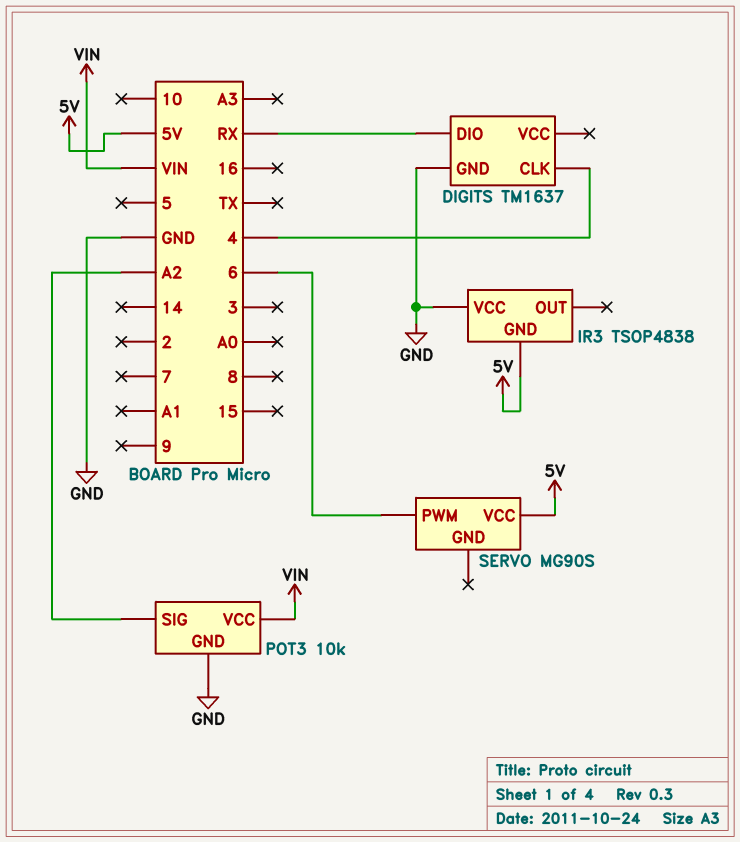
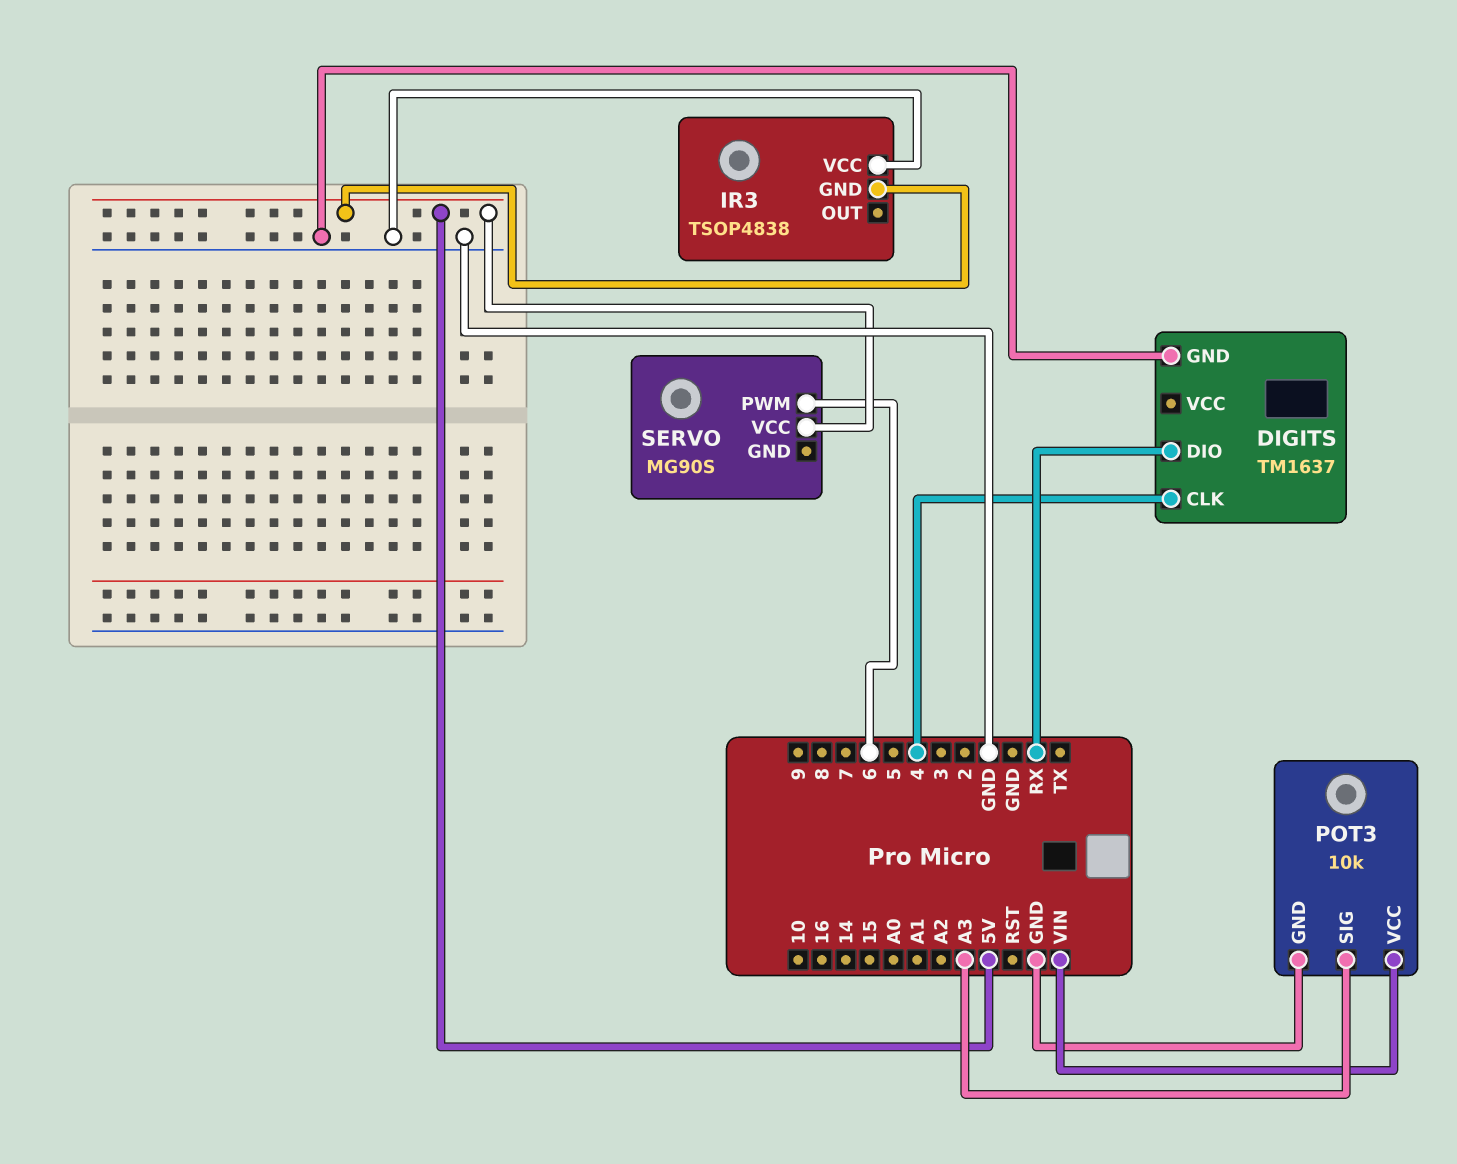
POT3 pin SIG: A2 -> A3

